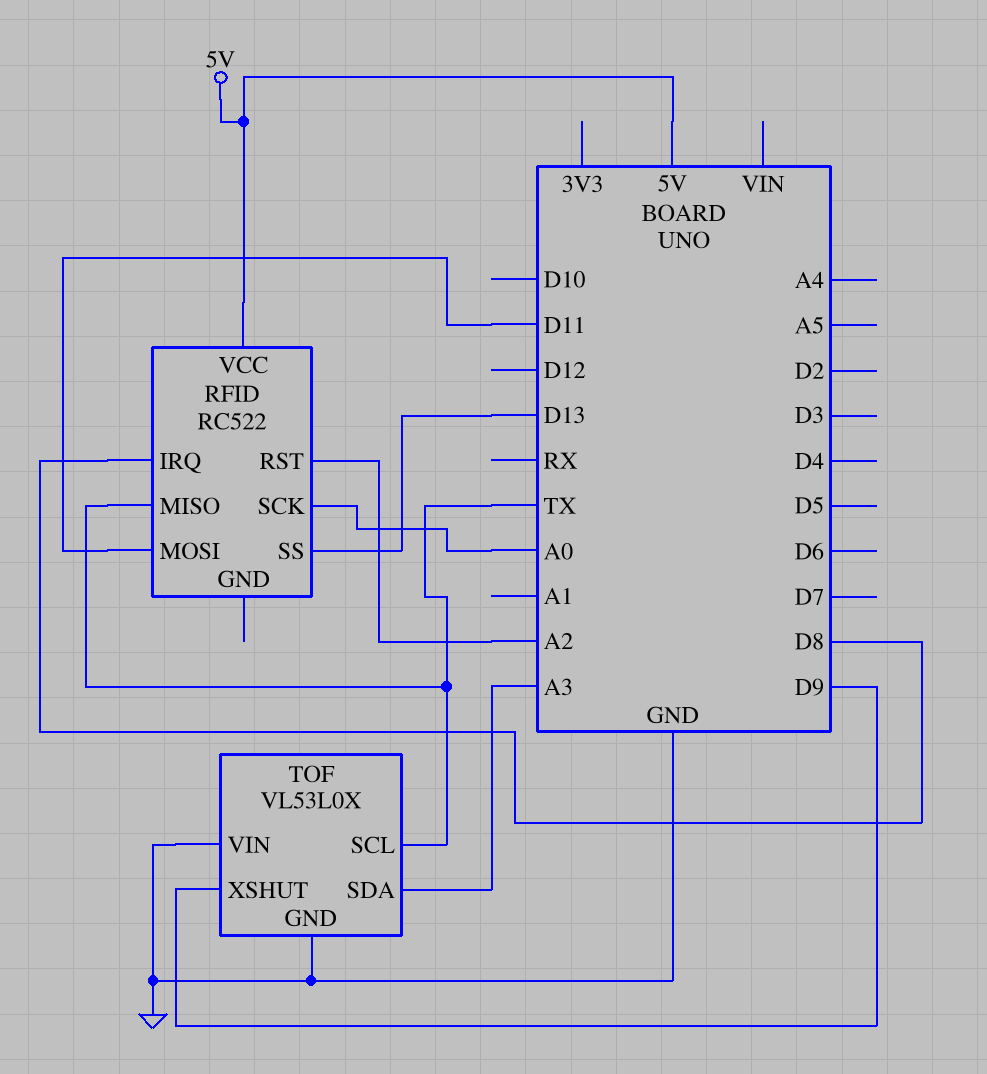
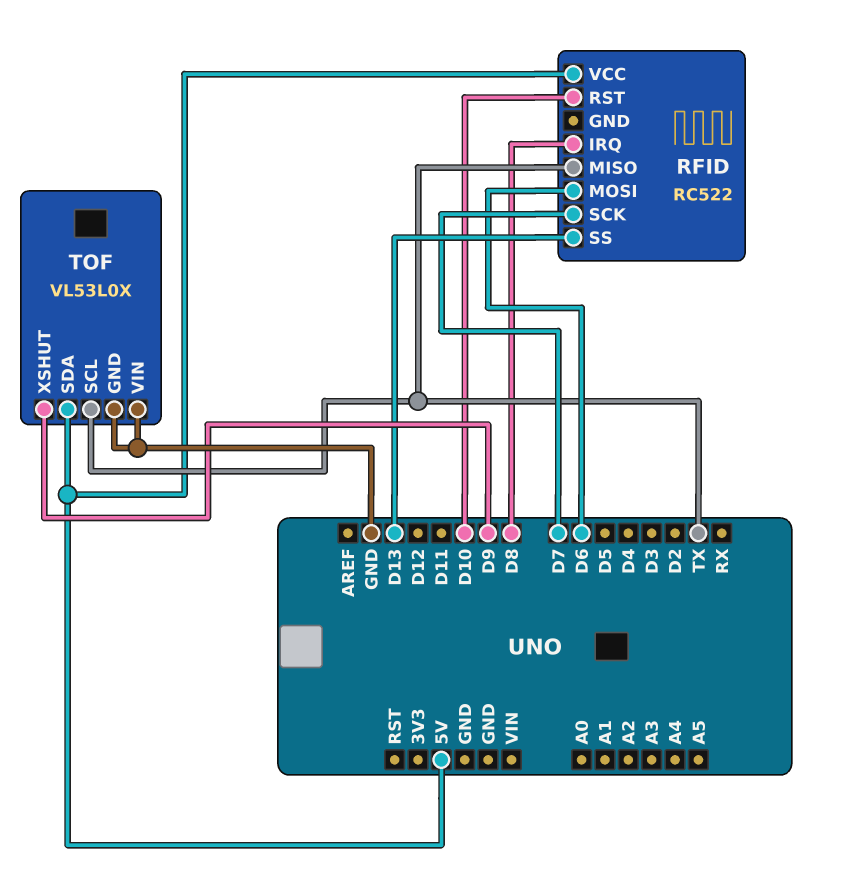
RFID pin MOSI: D11 -> D6
RFID pin RST: A2 -> D10
RFID pin SCK: A0 -> D7
TOF pin SDA: A3 -> 5V

